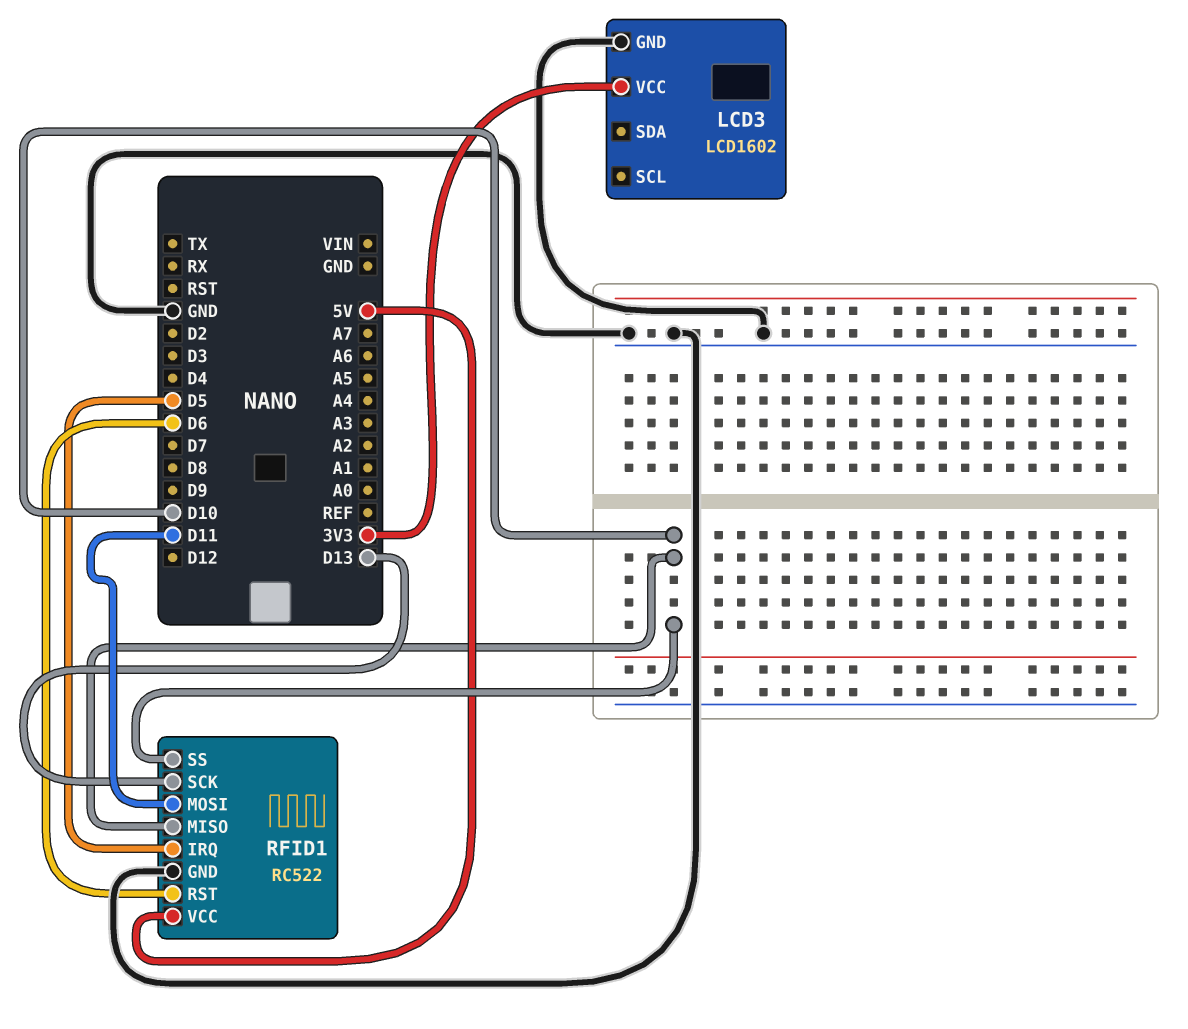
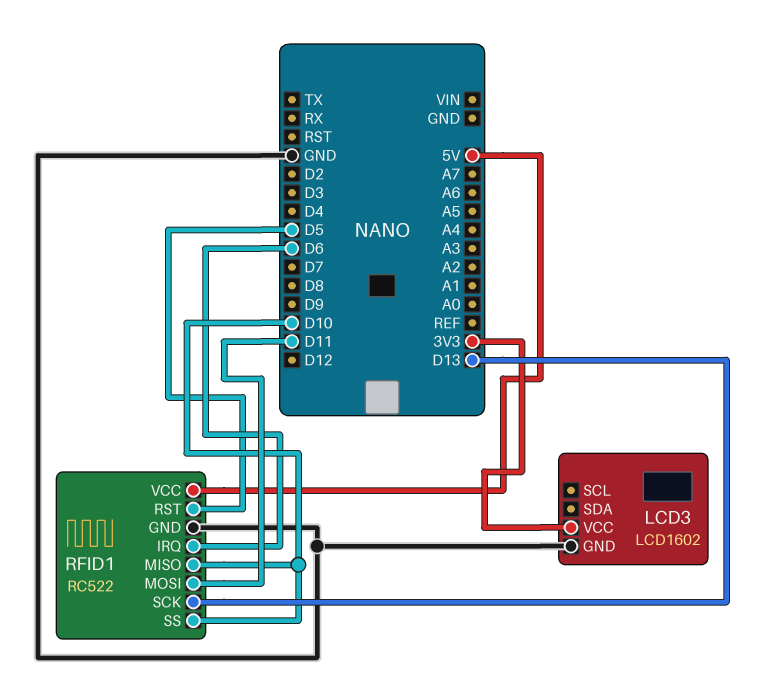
RFID1 pin IRQ: D5 -> D6
RFID1 pin RST: D6 -> D5

